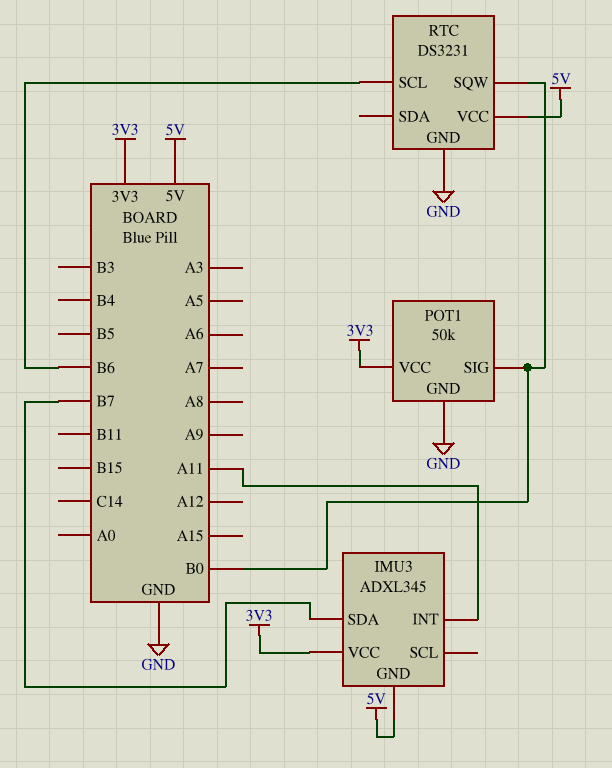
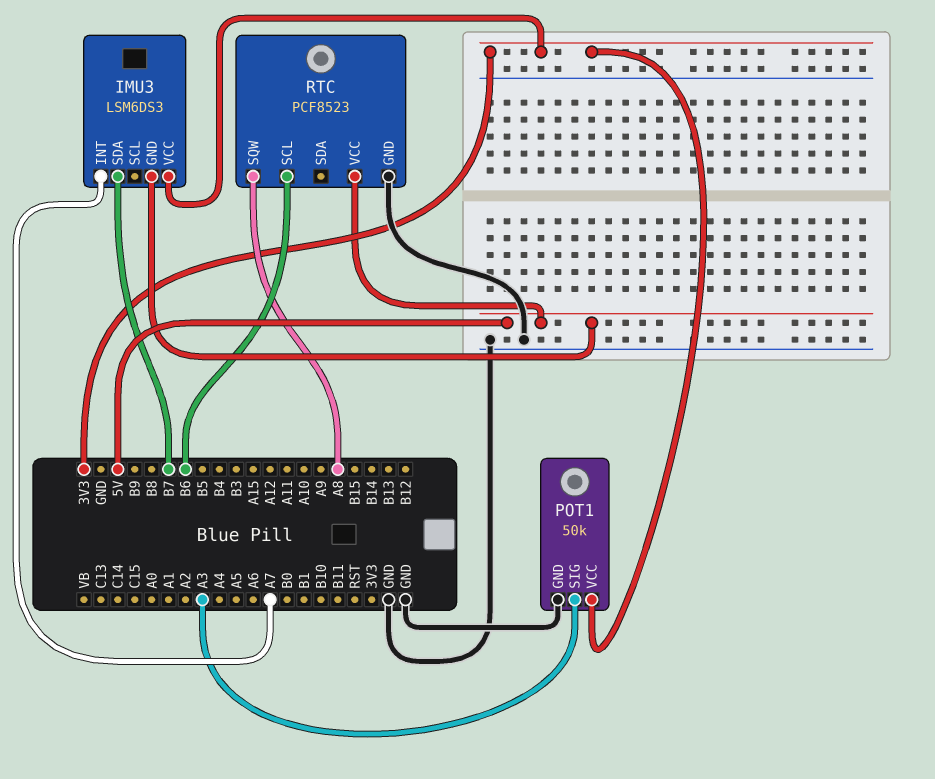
IMU3: ADXL345 -> LSM6DS3
IMU3 pin INT: A11 -> A7
POT1 pin SIG: B0 -> A3
RTC: DS3231 -> PCF8523
RTC pin SQW: B0 -> A8

